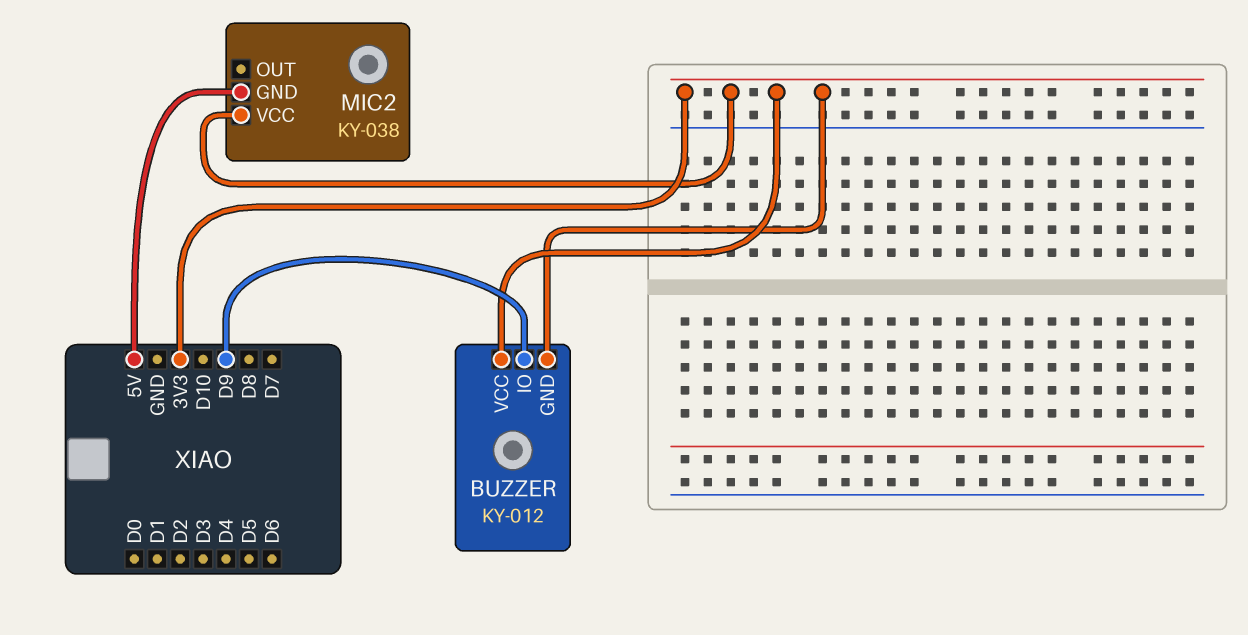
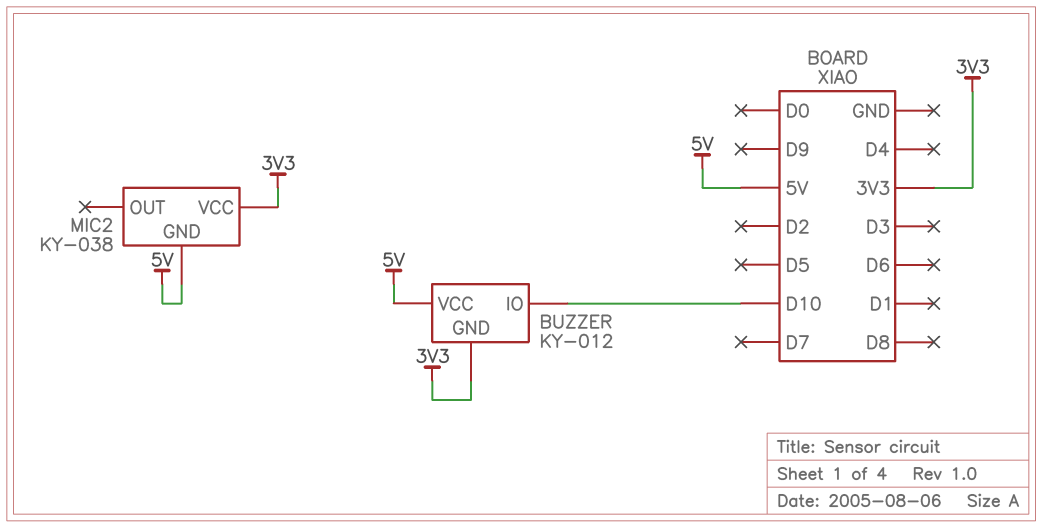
BUZZER pin IO: D9 -> D10
BUZZER pin VCC: 3V3 -> 5V

